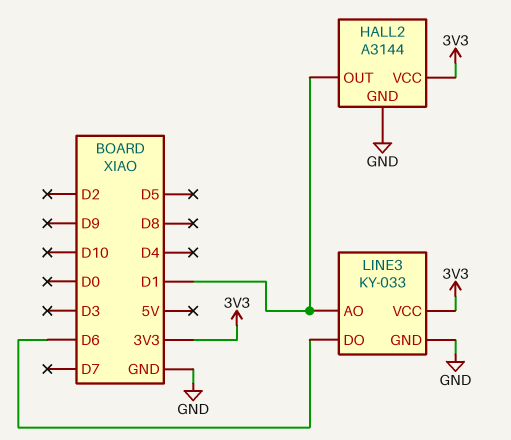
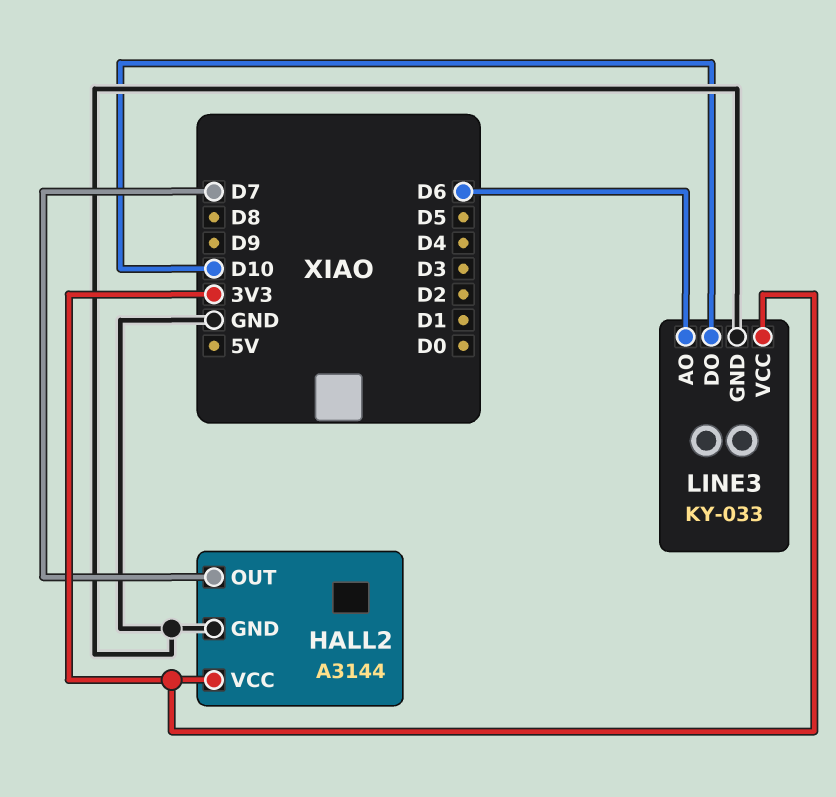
HALL2 pin OUT: D1 -> D7
LINE3 pin AO: D1 -> D6
LINE3 pin DO: D6 -> D10

